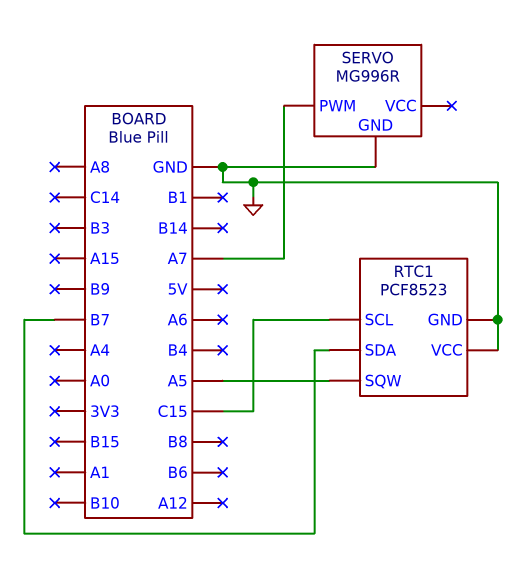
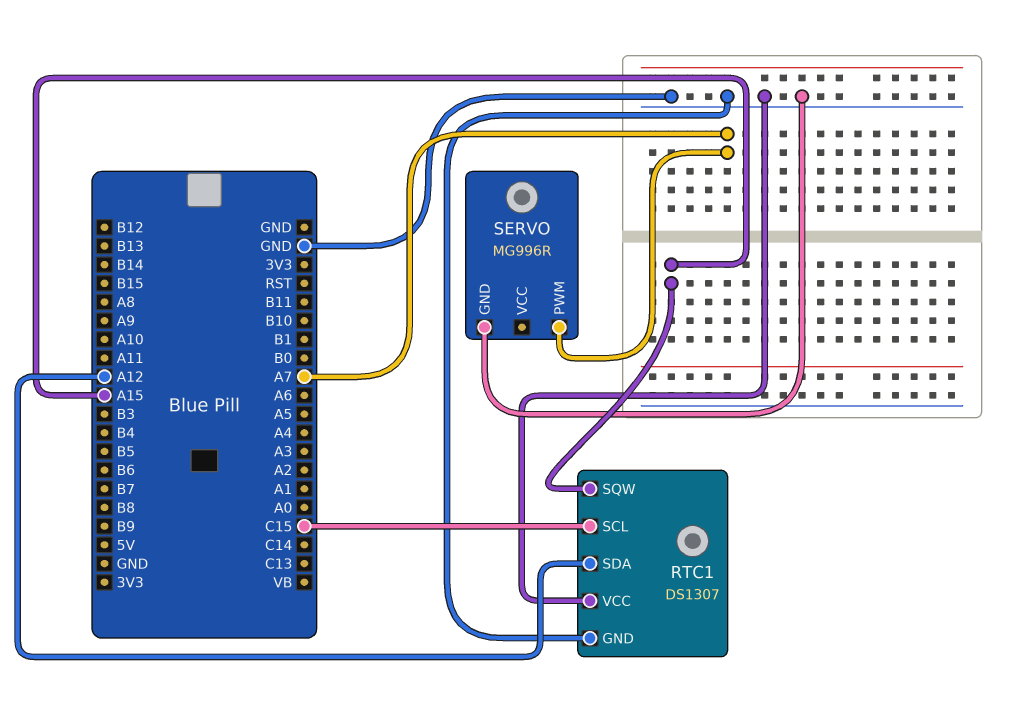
RTC1: PCF8523 -> DS1307
RTC1 pin SDA: B7 -> A12
RTC1 pin SQW: A5 -> A15

